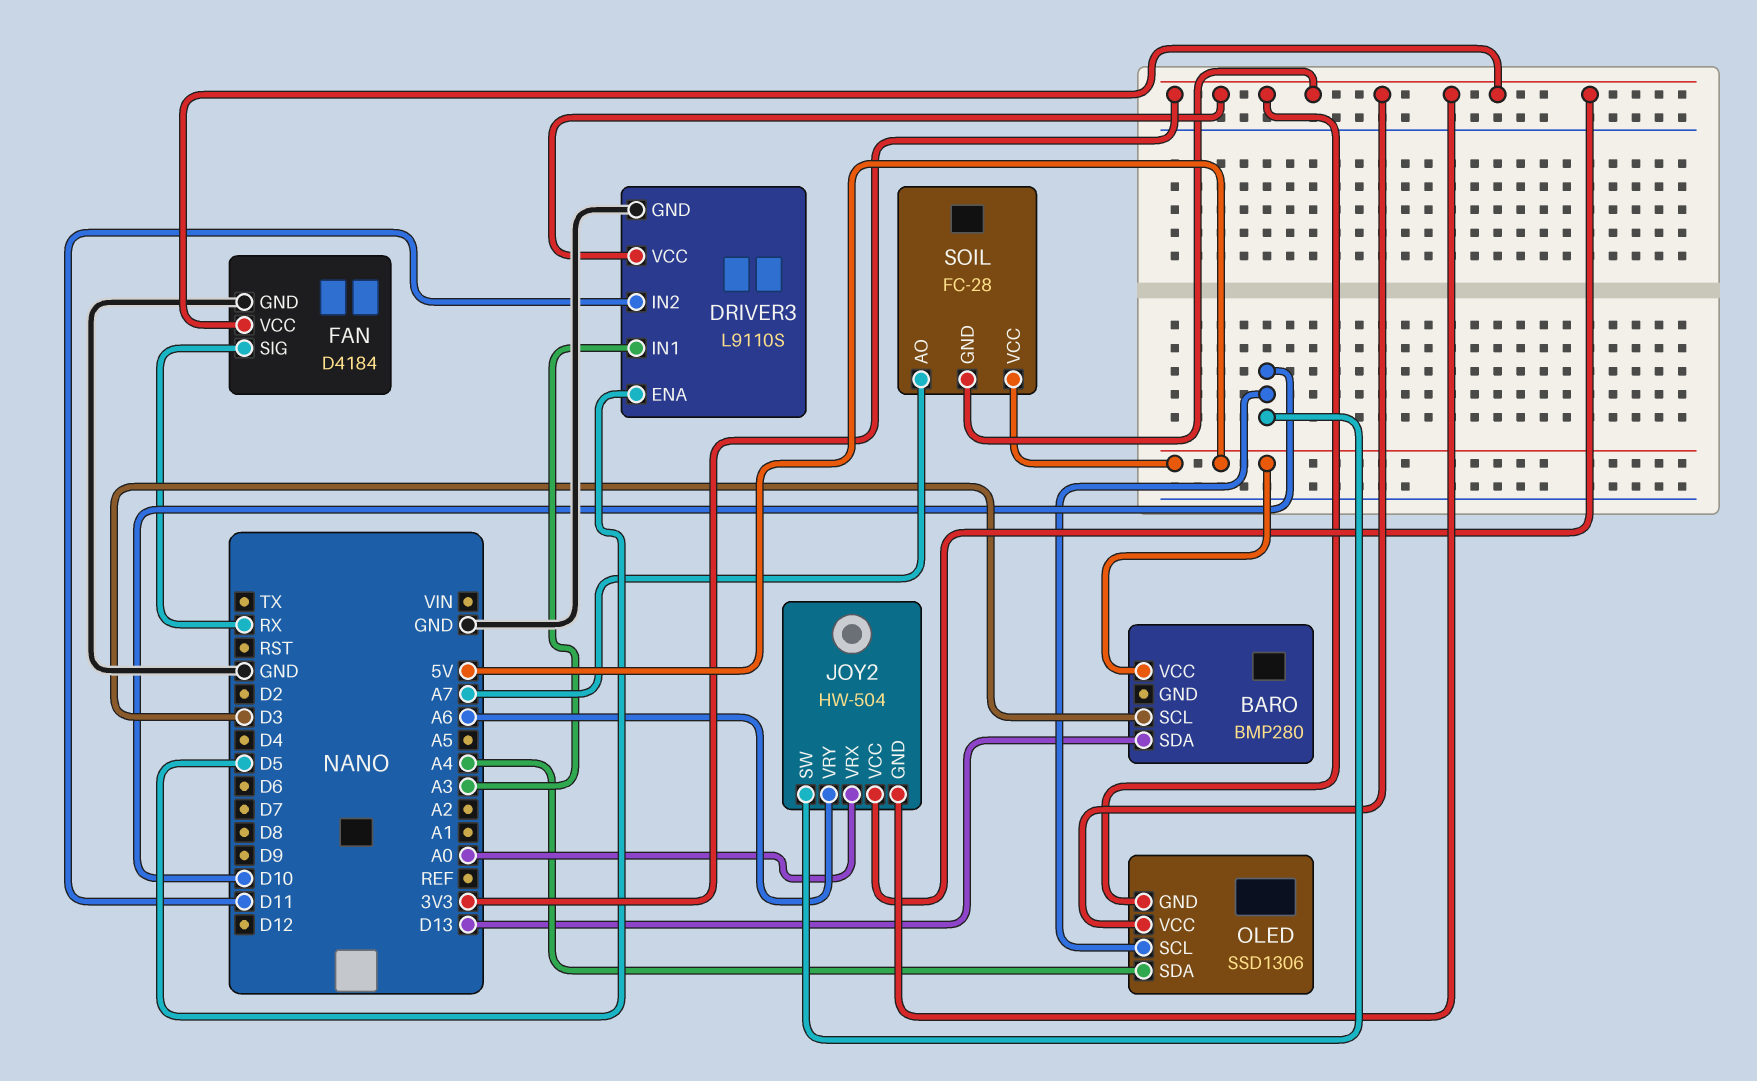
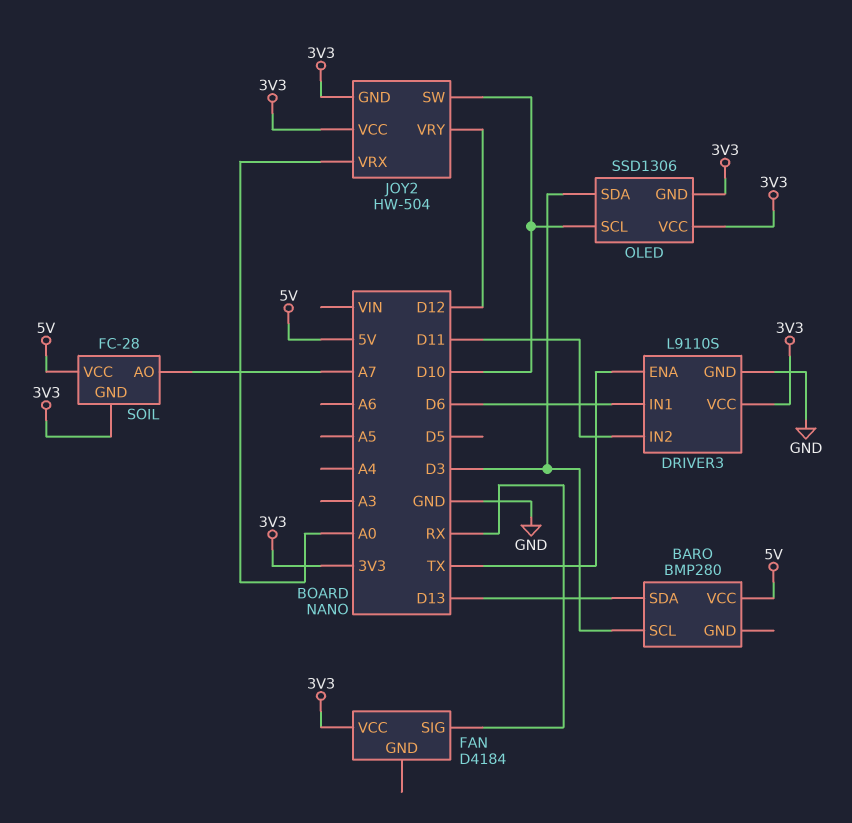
DRIVER3 pin ENA: D5 -> TX
DRIVER3 pin IN1: A3 -> D6
FAN pin GND: GND -> none
JOY2 pin VRY: A6 -> D12
OLED pin SDA: A4 -> D3

